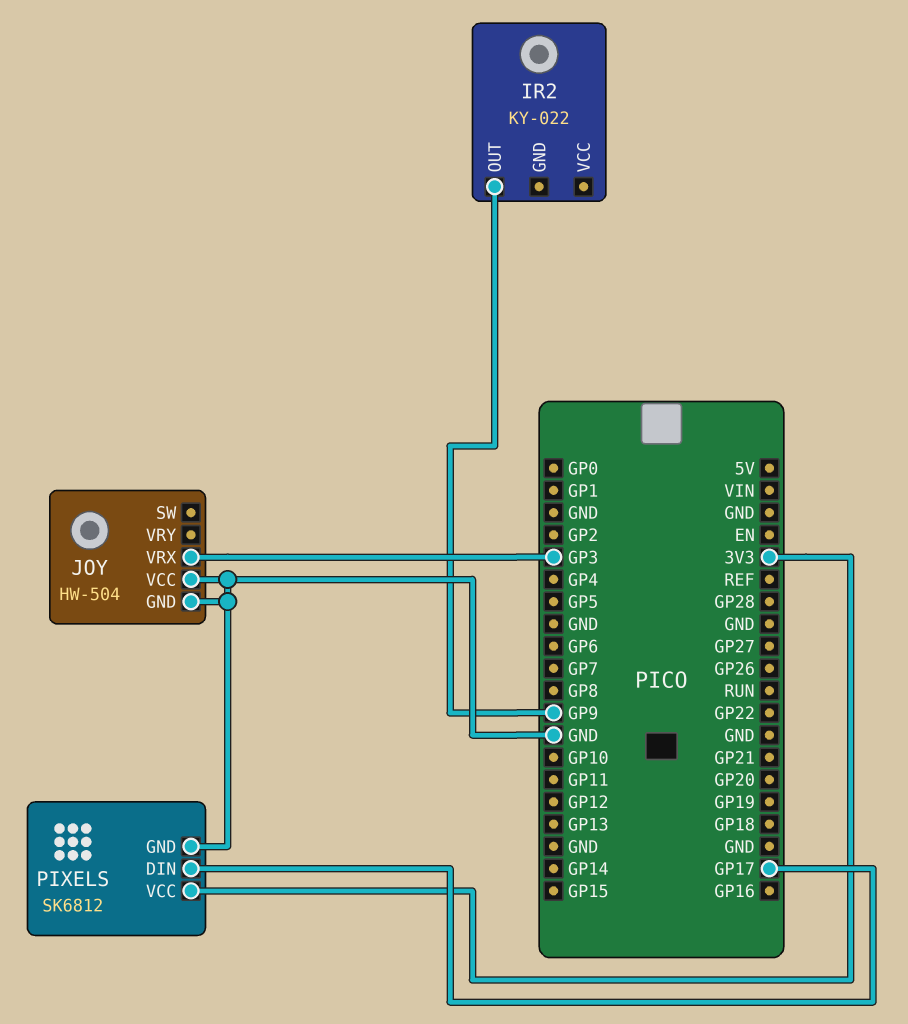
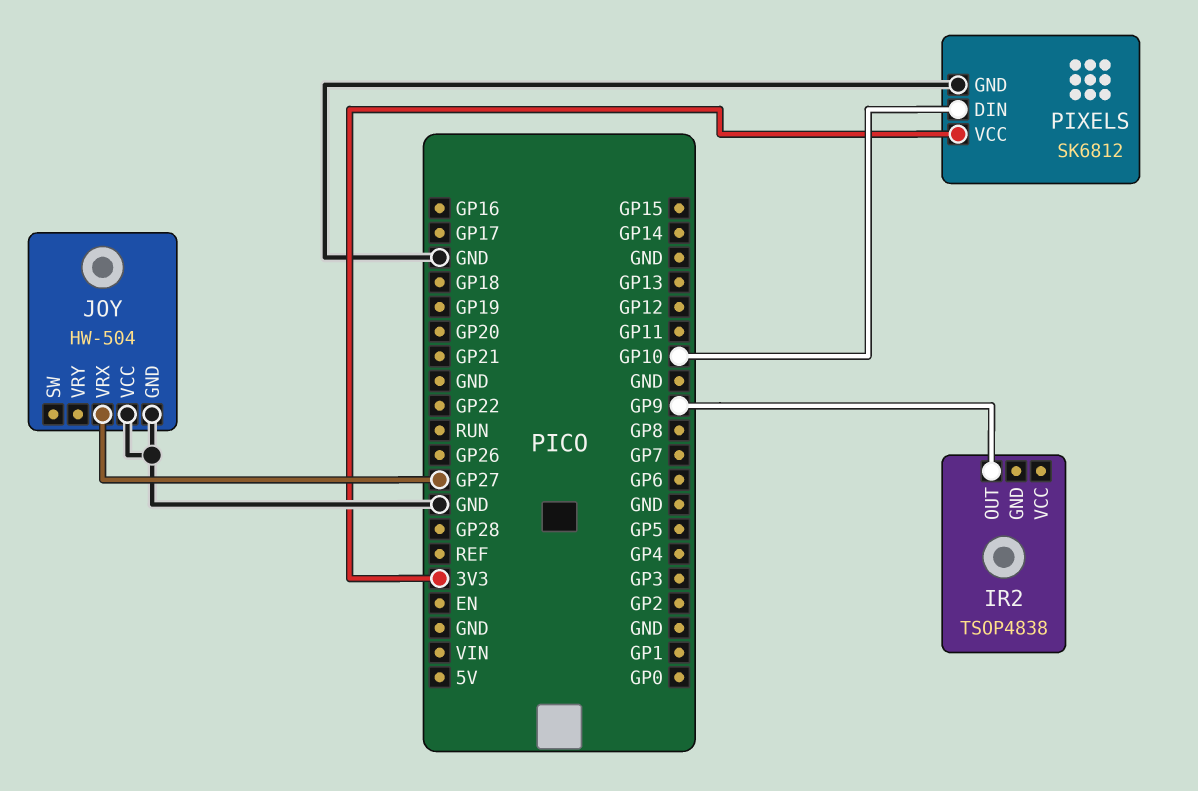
IR2: KY-022 -> TSOP4838
JOY pin VRX: GP3 -> GP27
PIXELS pin DIN: GP17 -> GP10

